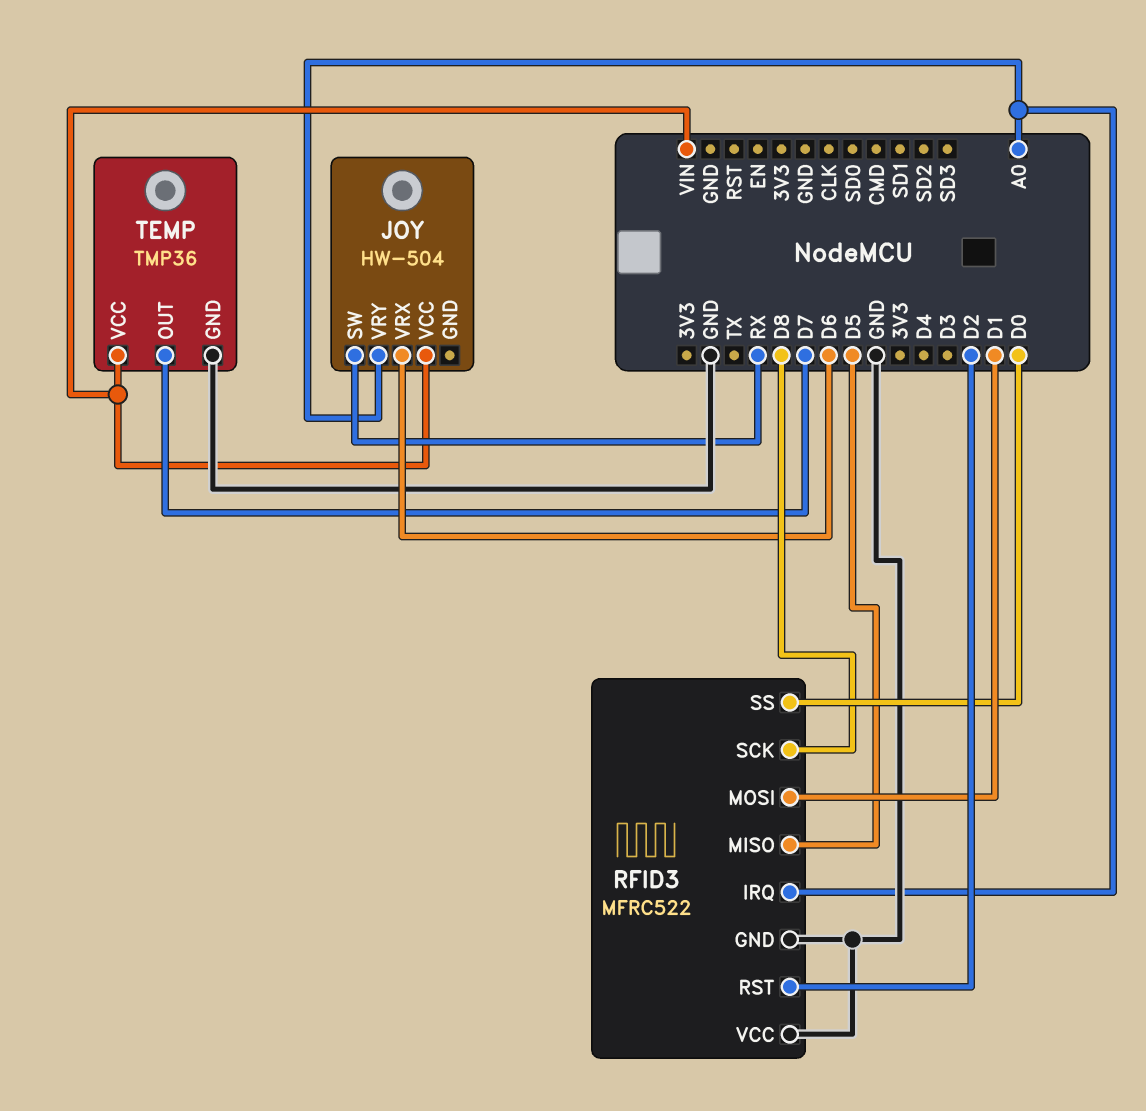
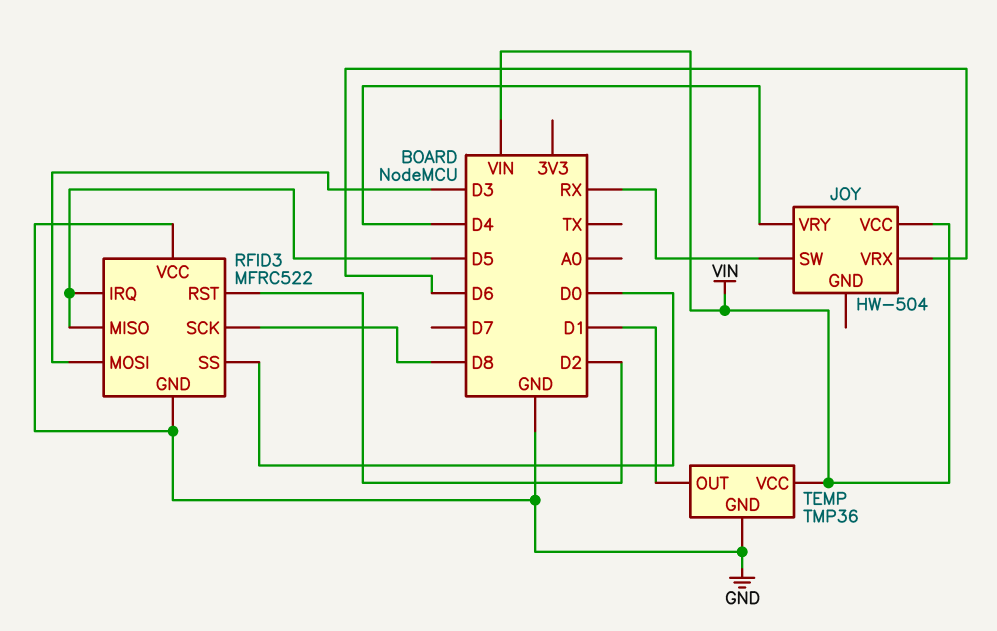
JOY pin VRY: A0 -> D4
RFID3 pin IRQ: A0 -> D5
RFID3 pin MOSI: D1 -> D3
TEMP pin OUT: D7 -> D1

